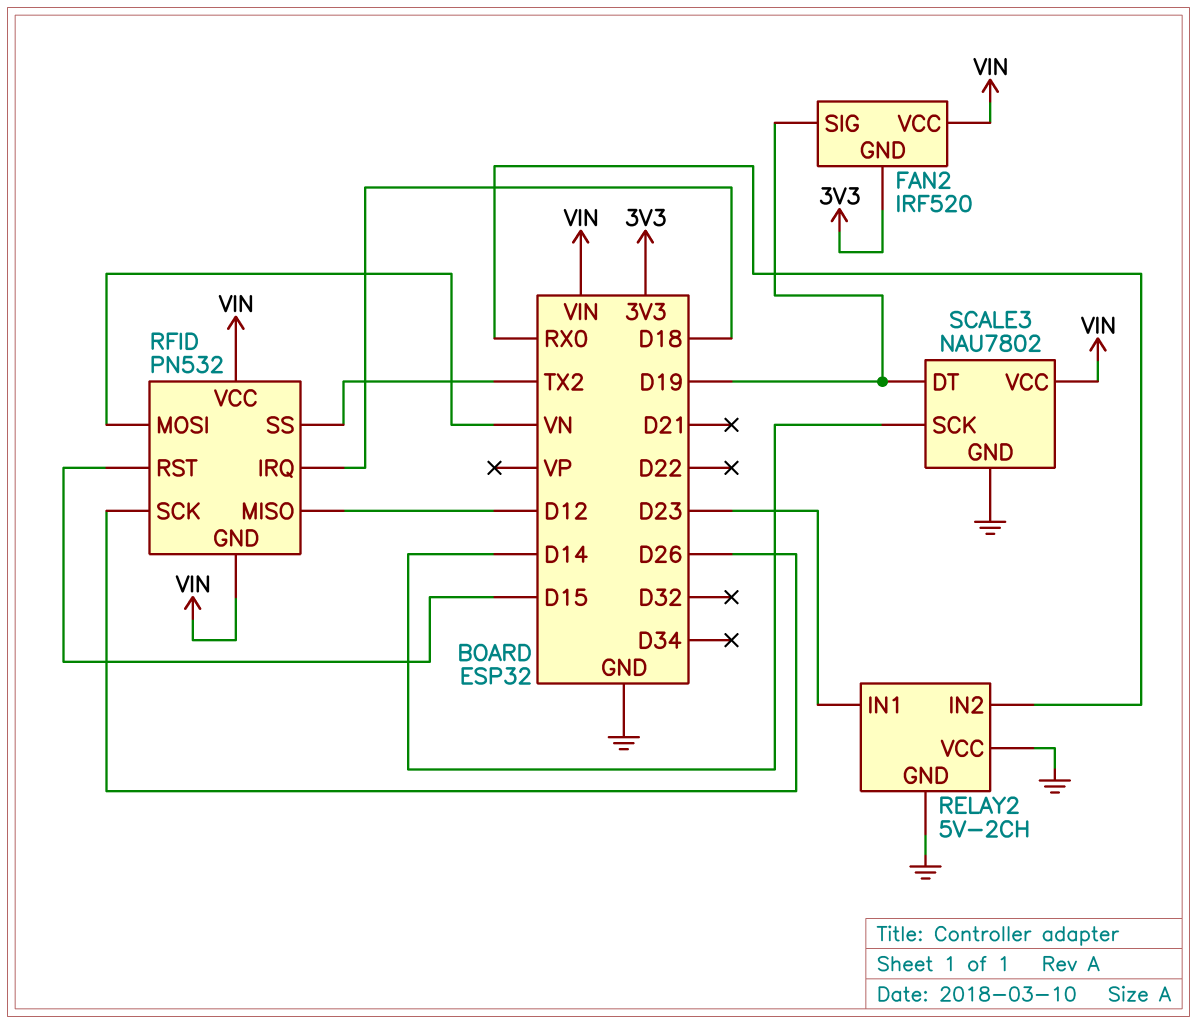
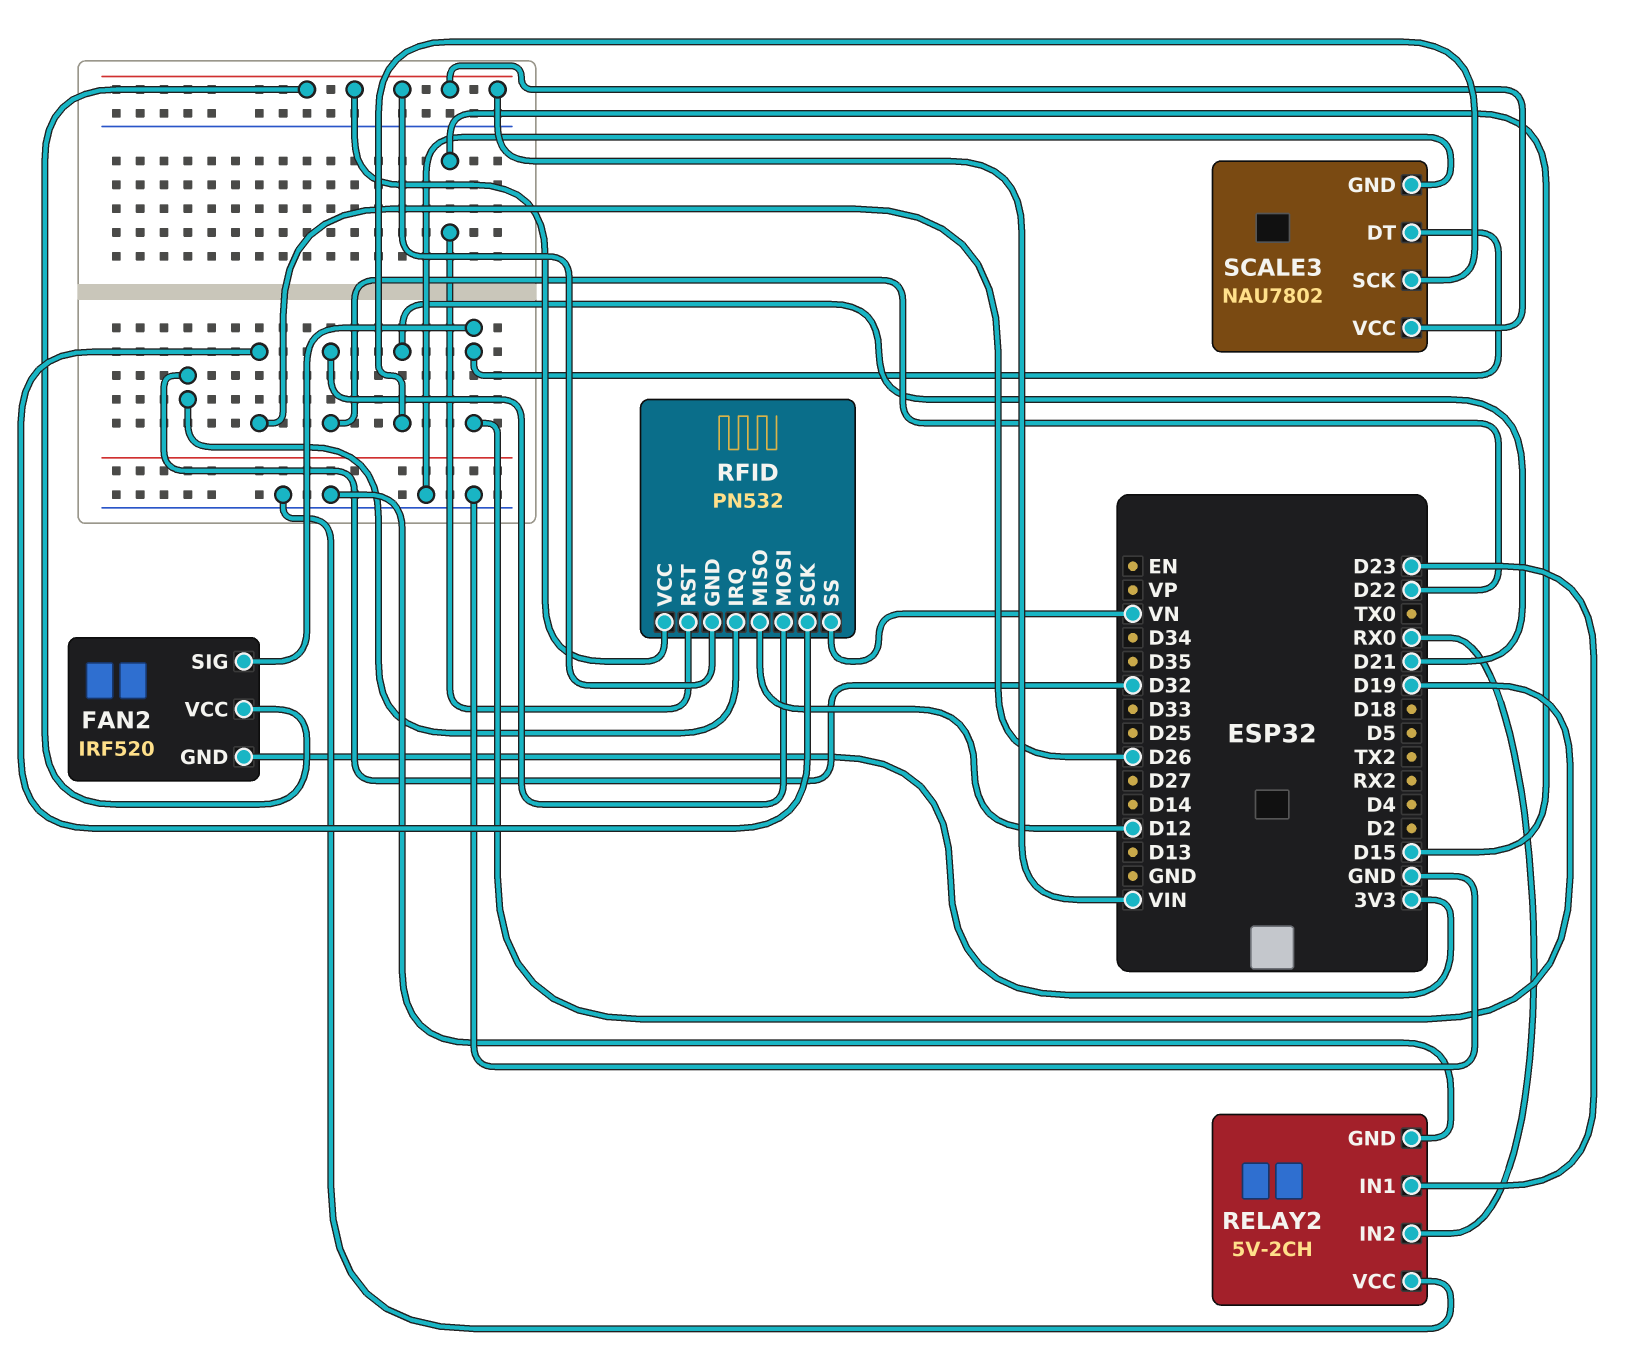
RFID pin IRQ: D18 -> D32
RFID pin MOSI: VN -> D22
RFID pin SS: TX2 -> VN
SCALE3 pin SCK: D14 -> D21

